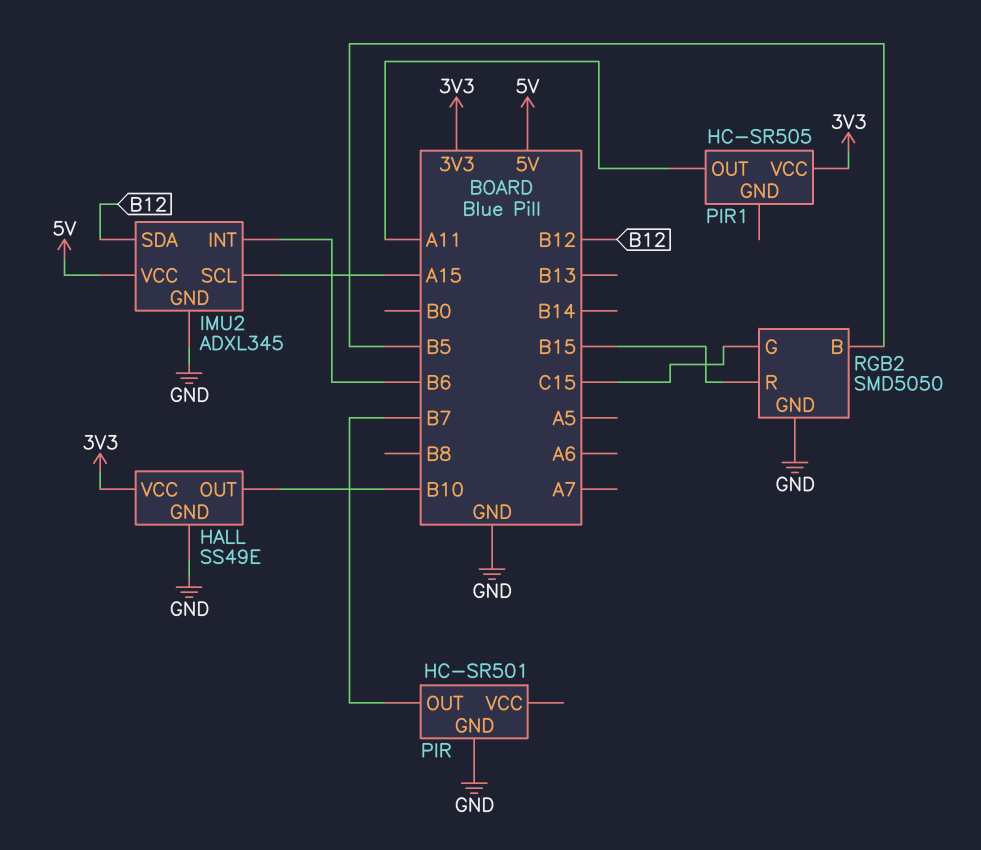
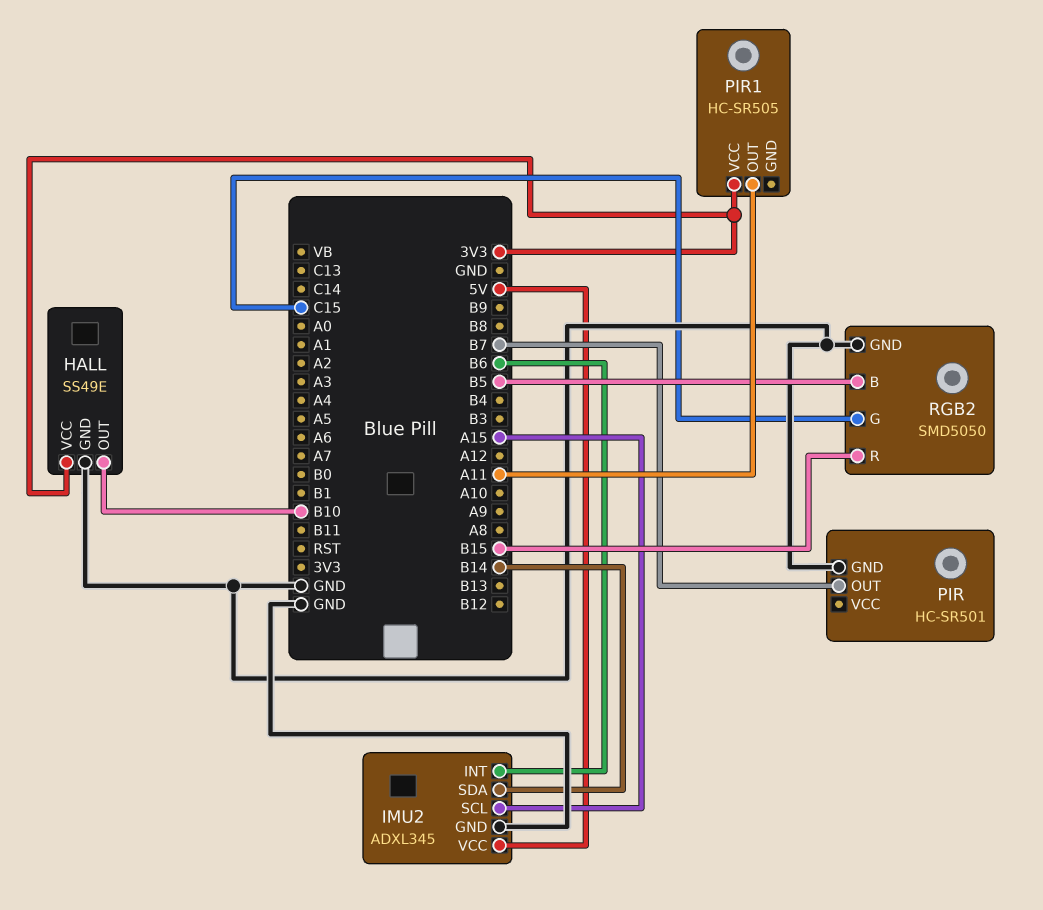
IMU2 pin SDA: B12 -> B14

